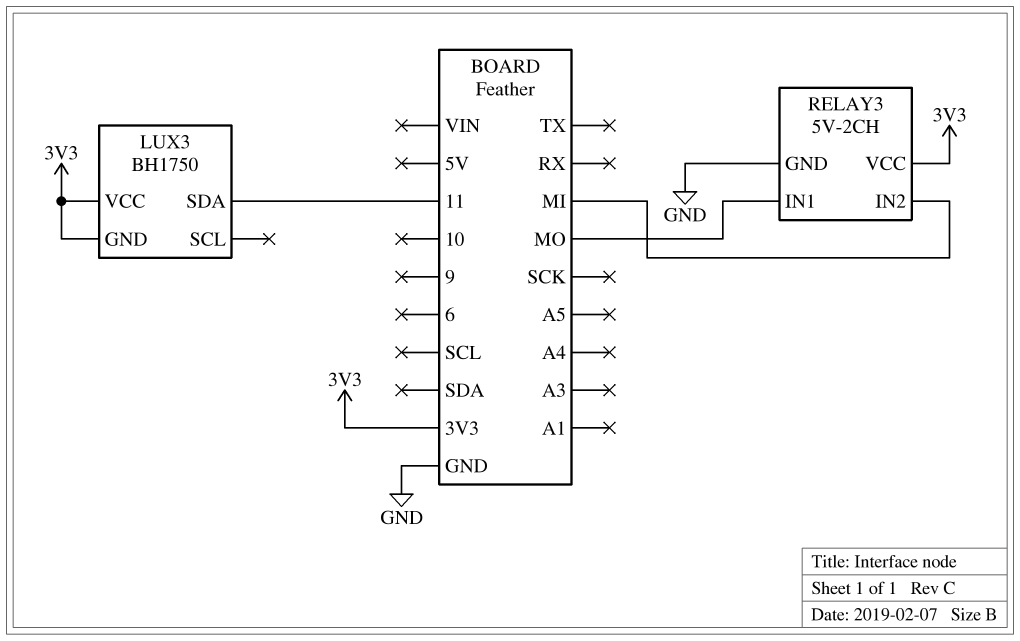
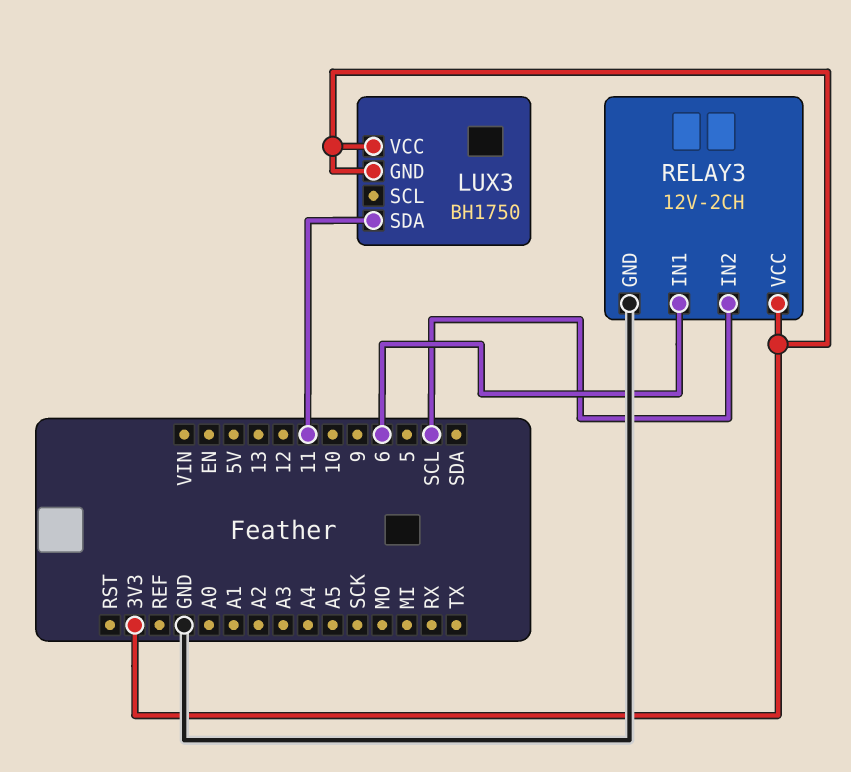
RELAY3: 5V-2CH -> 12V-2CH
RELAY3 pin IN1: MO -> 6
RELAY3 pin IN2: MI -> SCL

